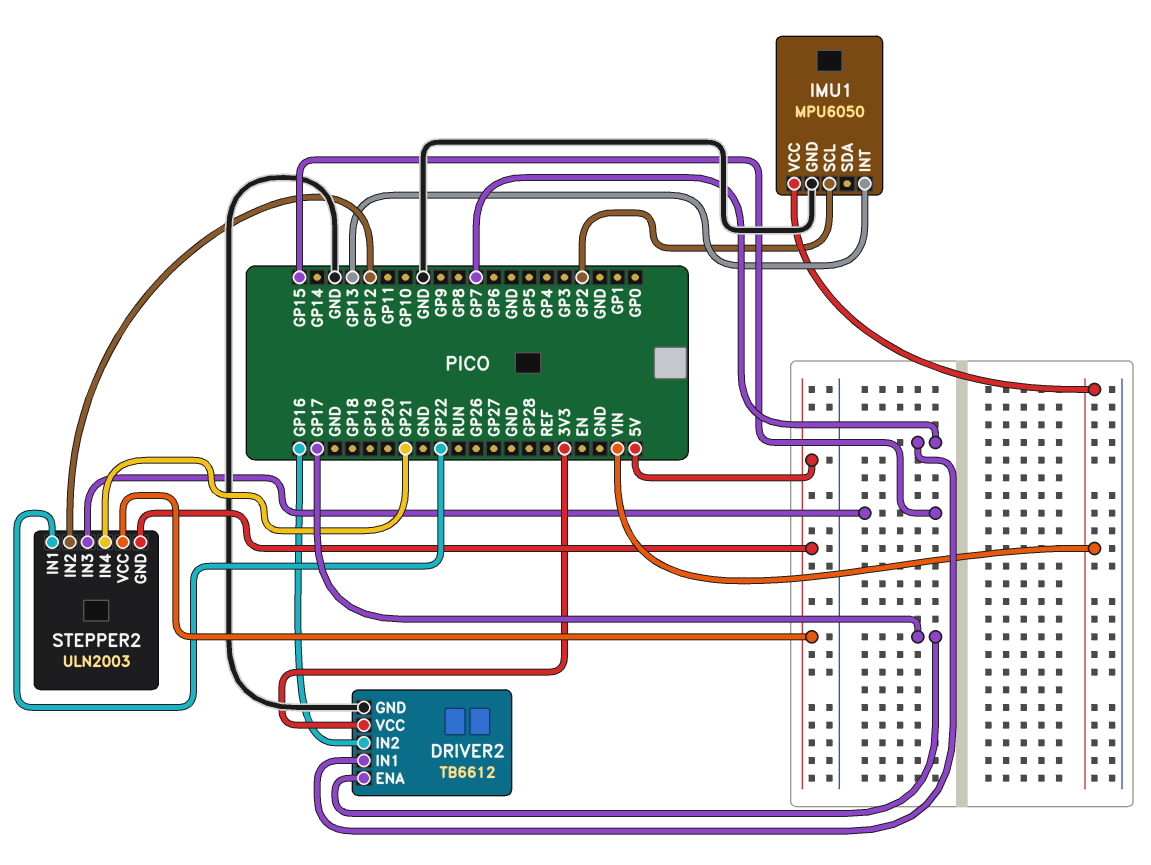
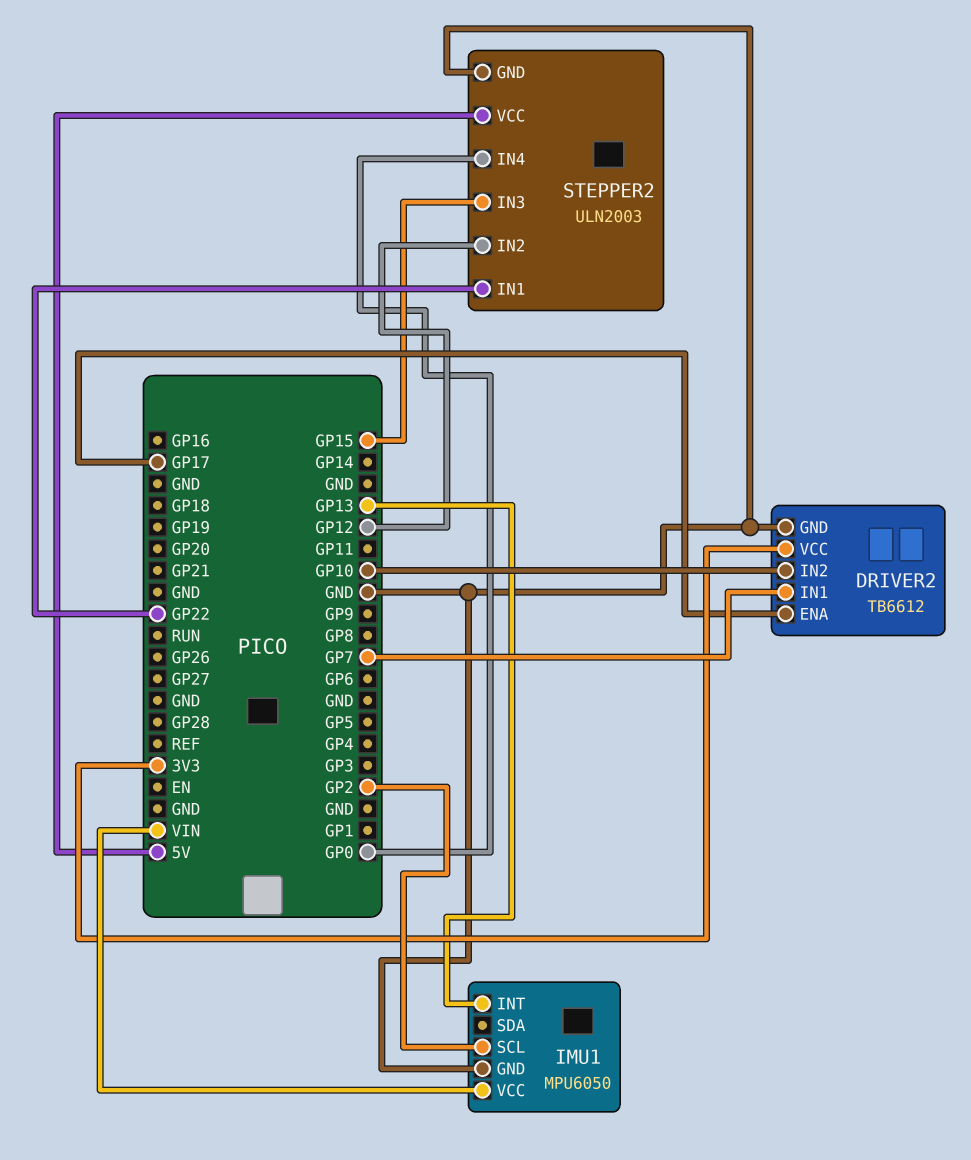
DRIVER2 pin IN2: GP16 -> GP10
STEPPER2 pin GND: 5V -> GND
STEPPER2 pin IN4: GP21 -> GP0

